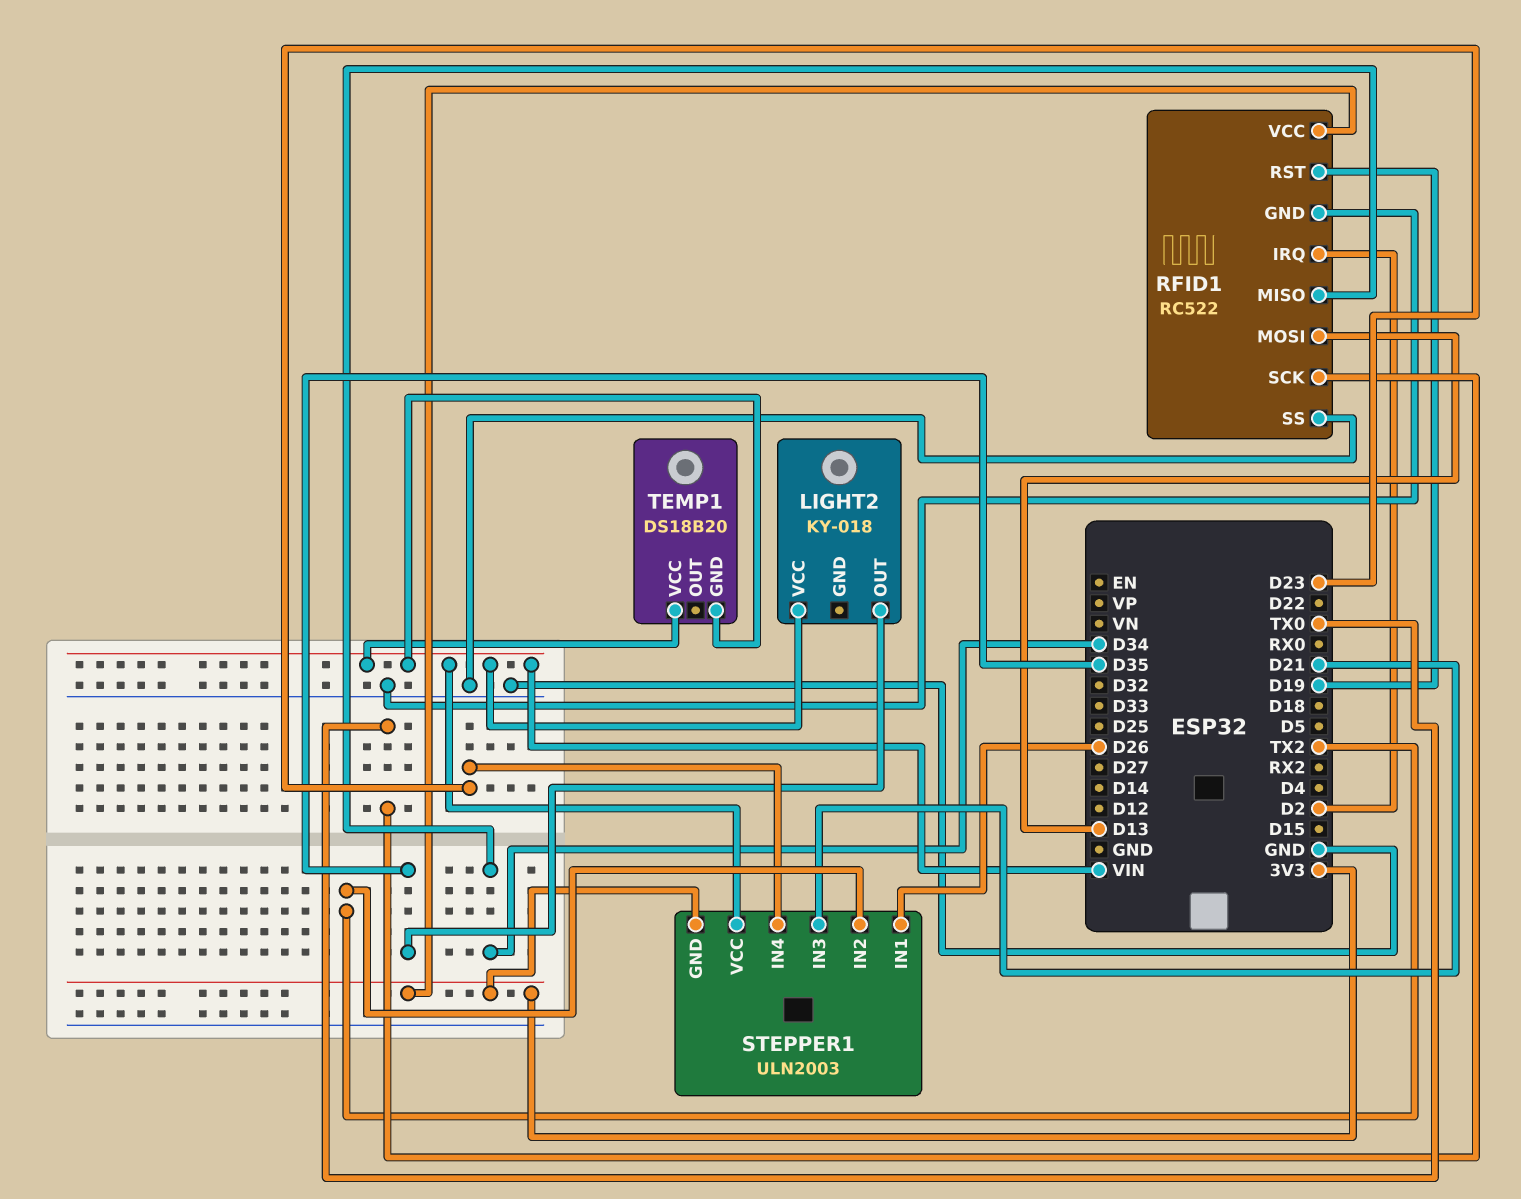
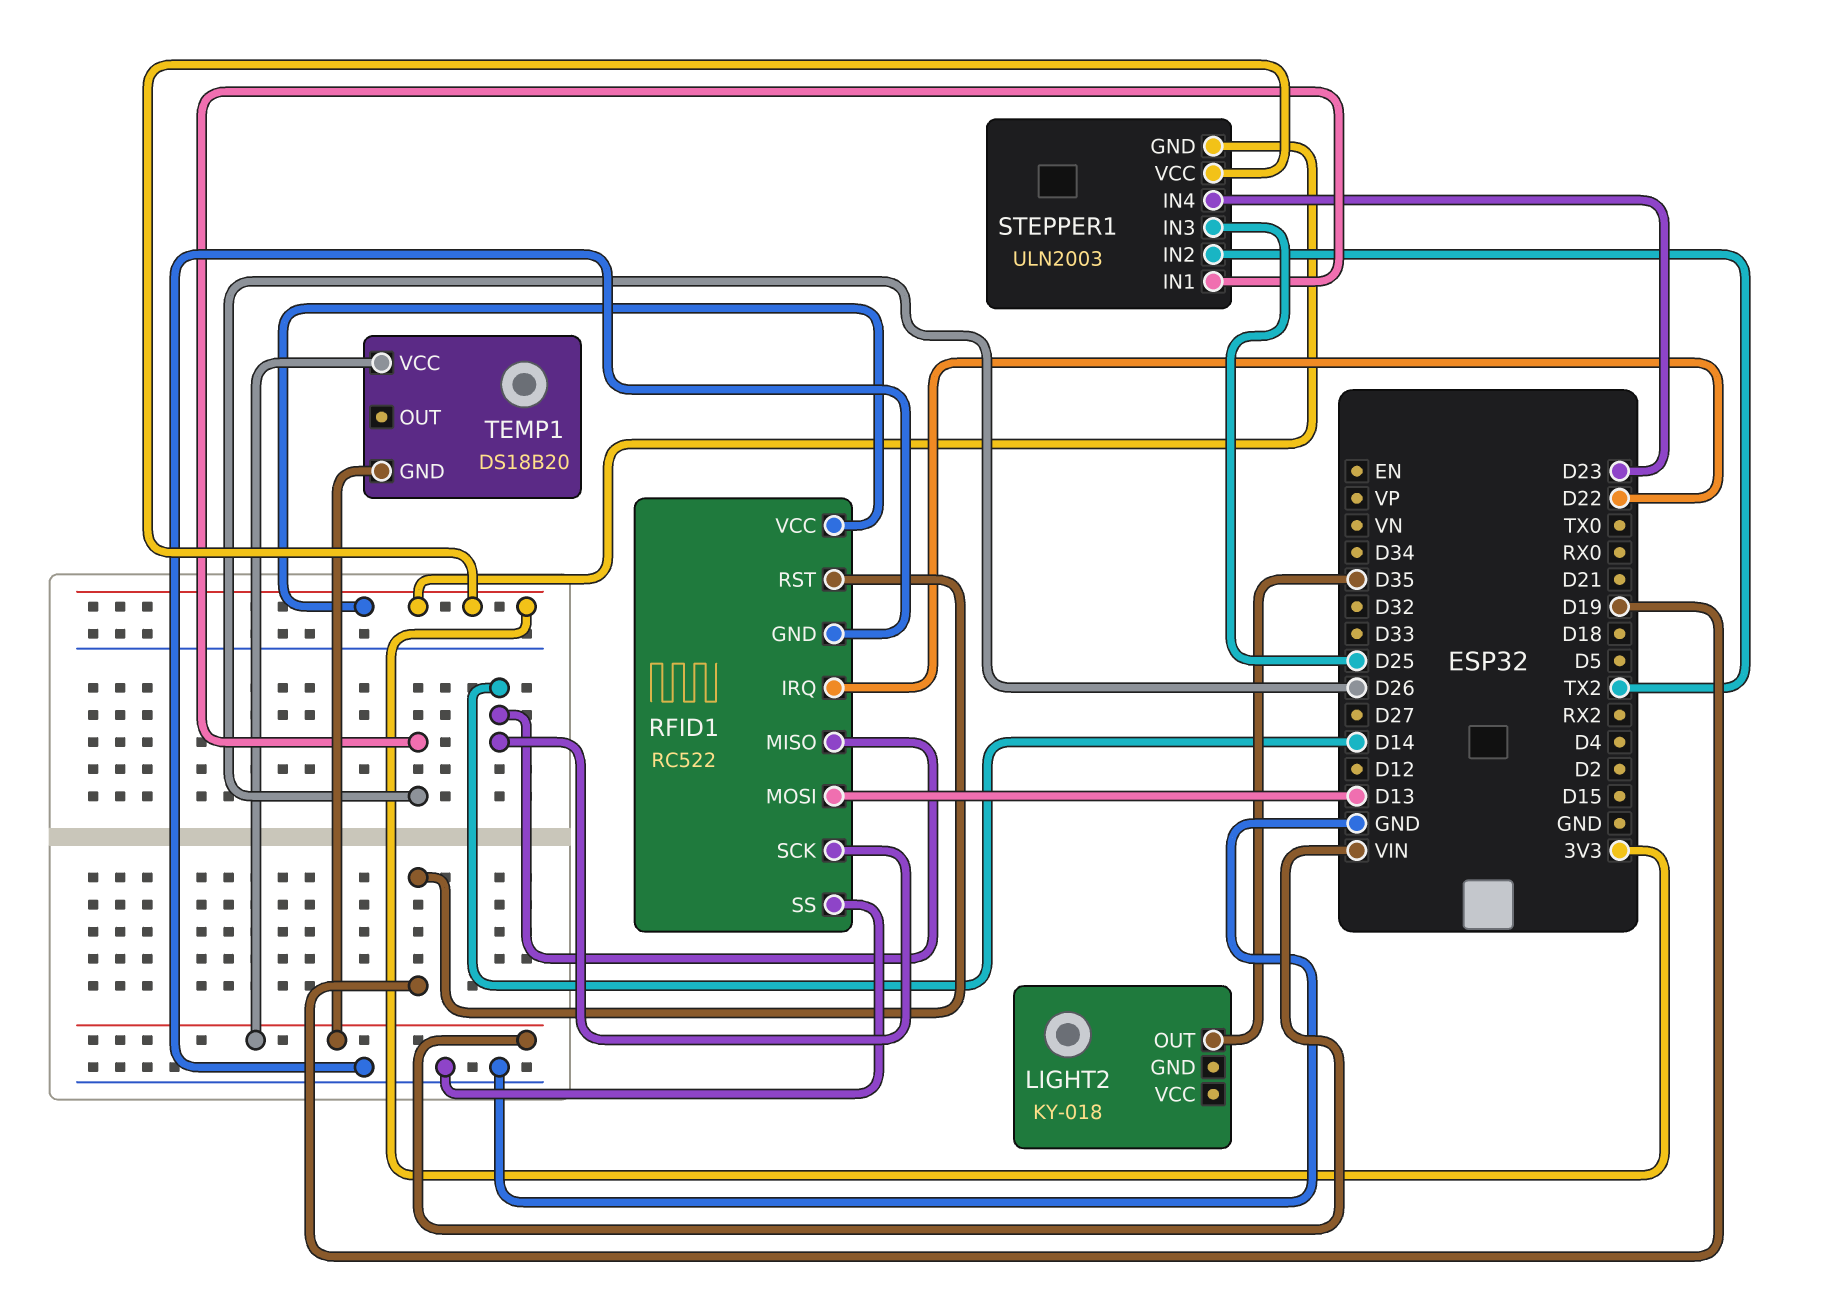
LIGHT2 pin VCC: VIN -> none
RFID1 pin IRQ: D2 -> D22
RFID1 pin MISO: D34 -> D14
RFID1 pin SCK: TX0 -> D14
STEPPER1 pin IN3: D21 -> D25
STEPPER1 pin VCC: VIN -> 3V3

